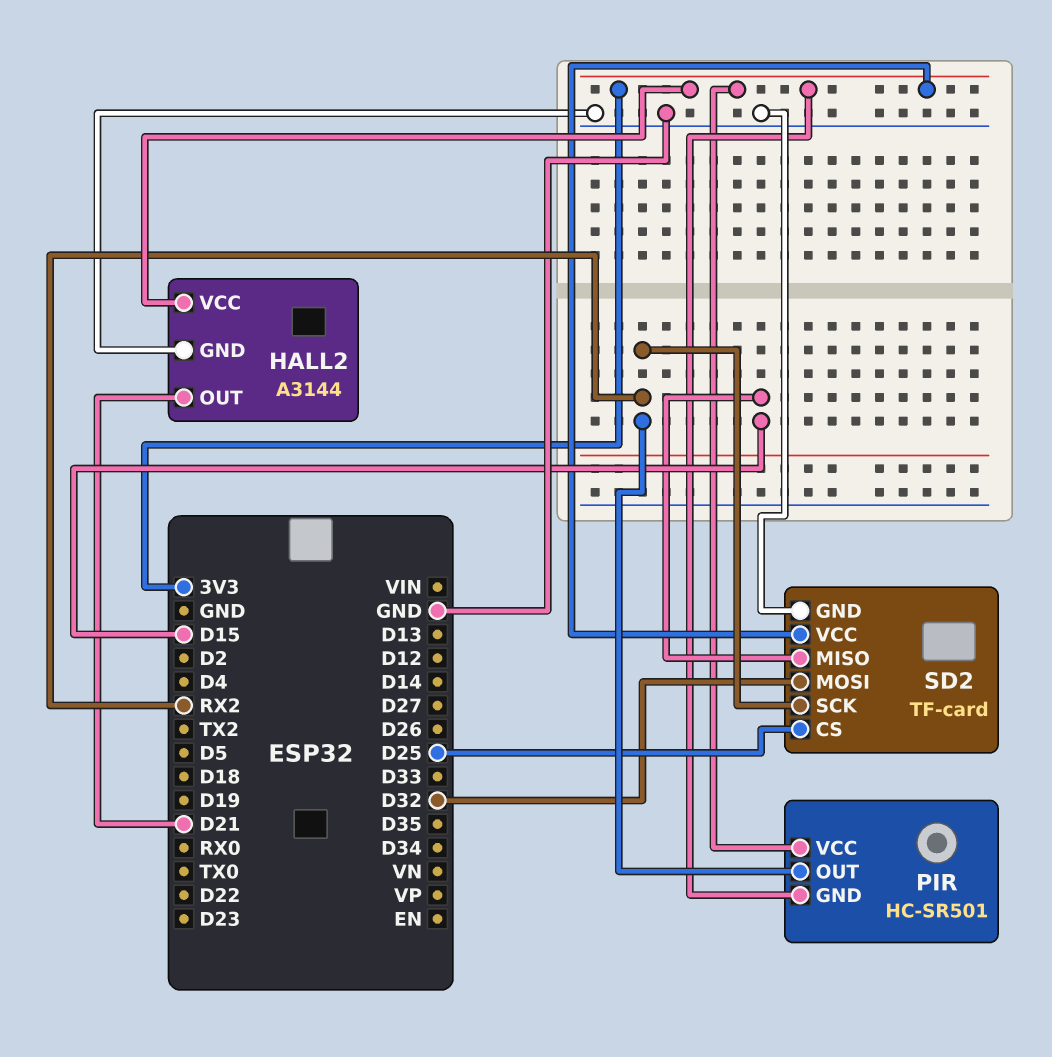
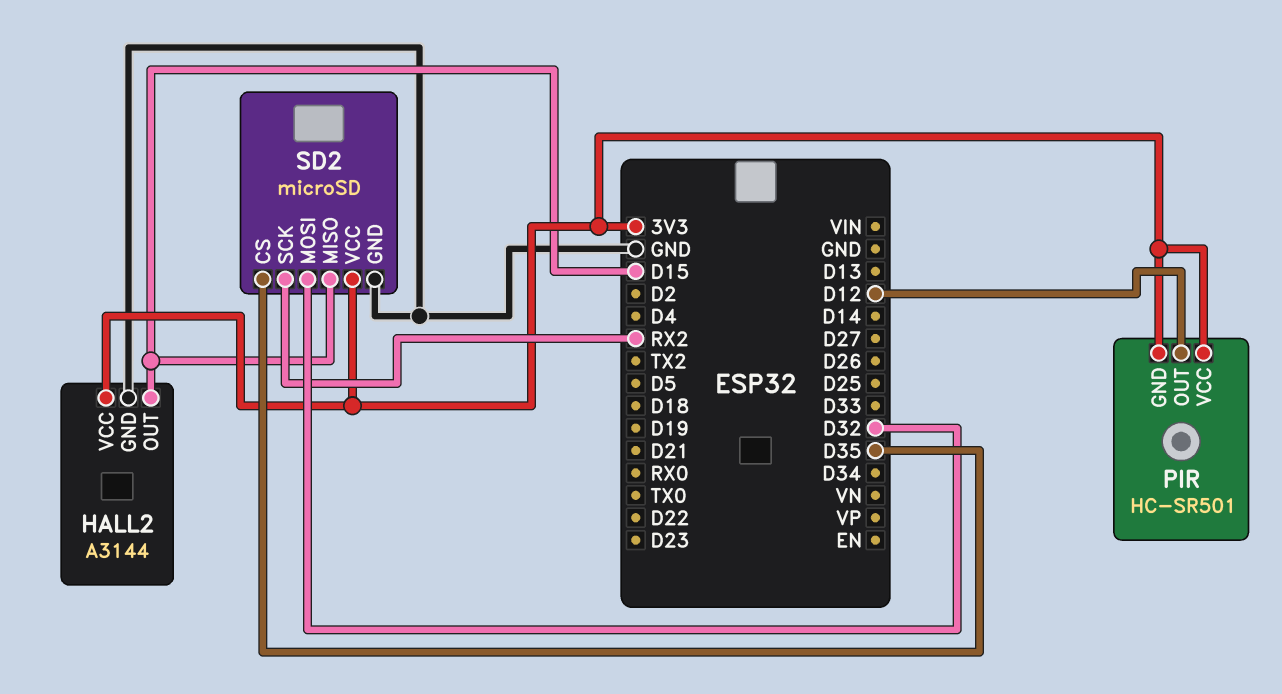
HALL2 pin OUT: D21 -> D15
PIR pin OUT: RX2 -> D12
SD2: TF-card -> microSD
SD2 pin CS: D25 -> D35

